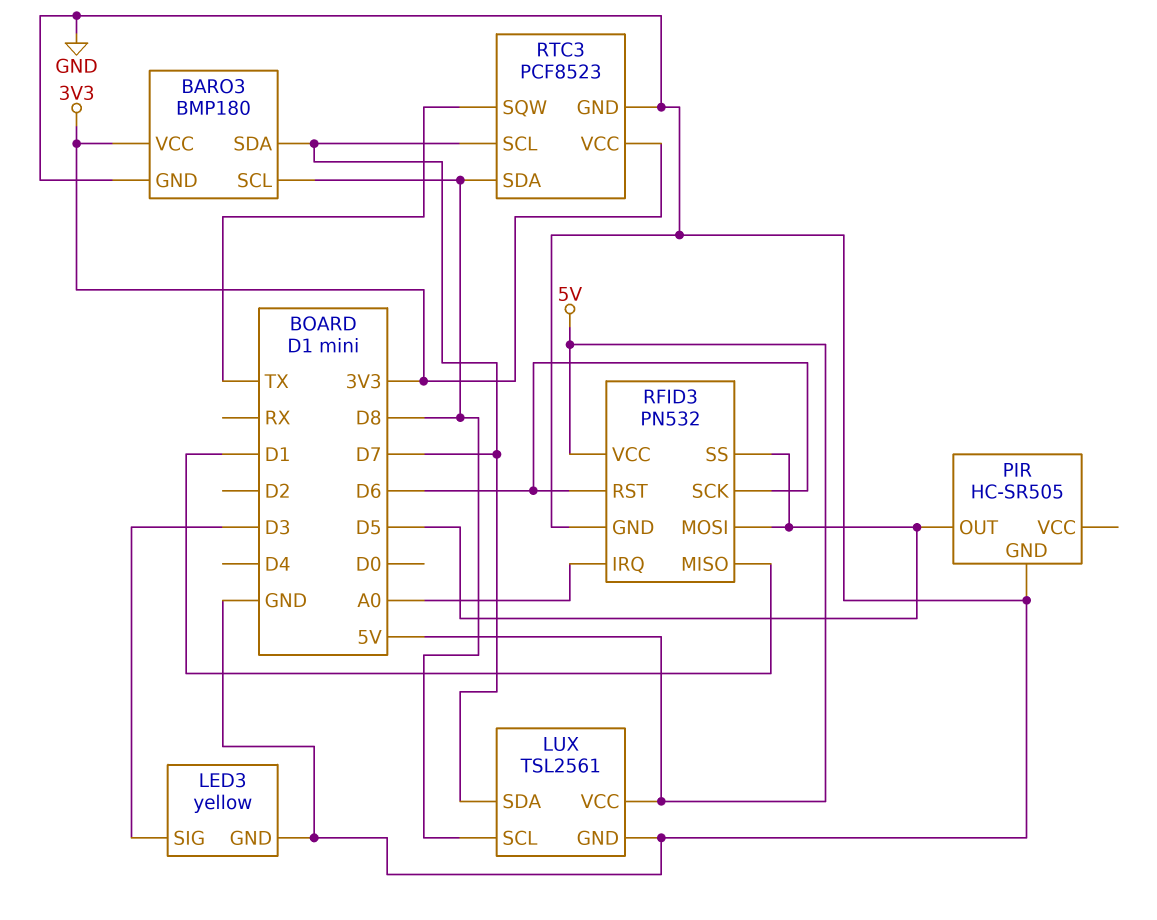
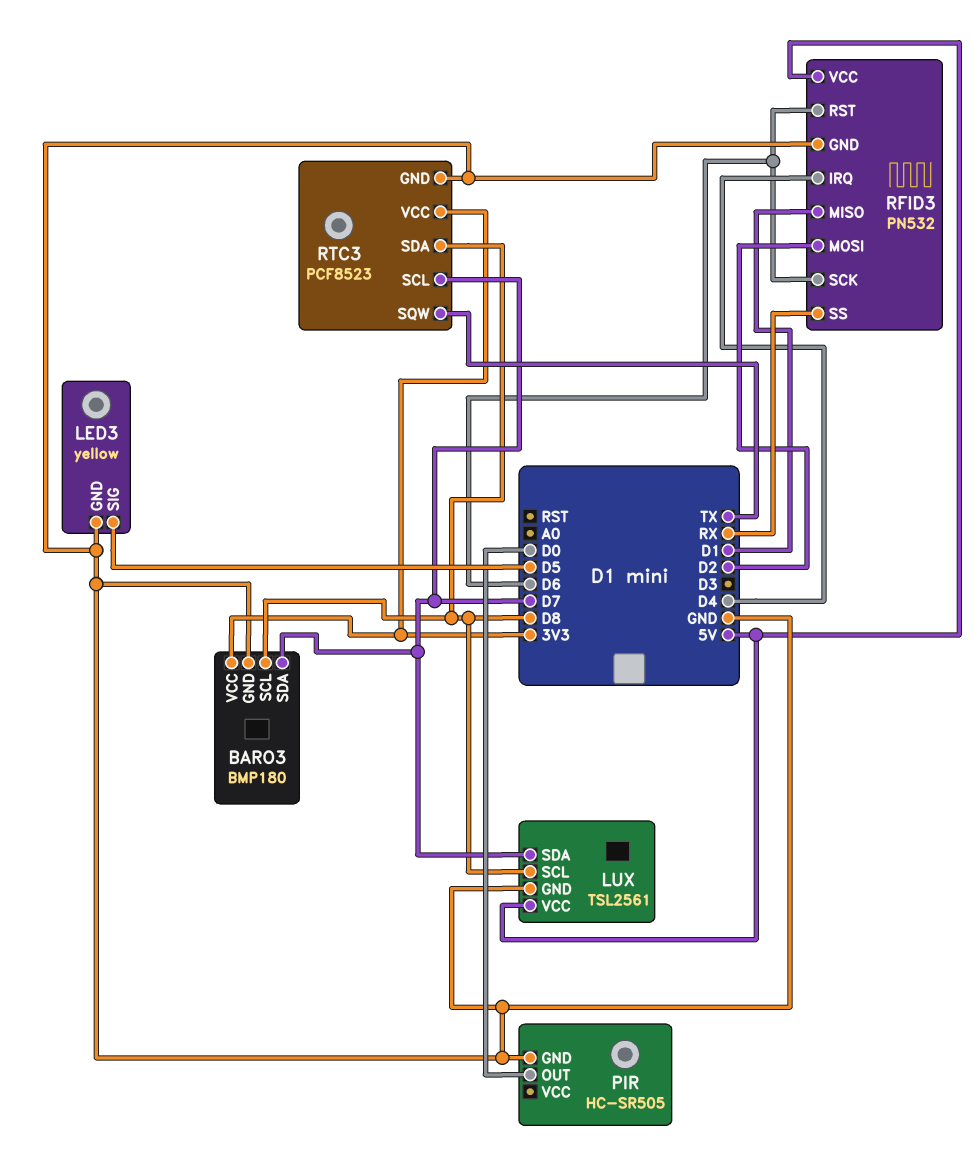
LED3 pin SIG: D3 -> D5
PIR pin OUT: D5 -> D0
RFID3 pin IRQ: A0 -> D4
RFID3 pin MOSI: D5 -> D2
RFID3 pin SS: D5 -> RX

